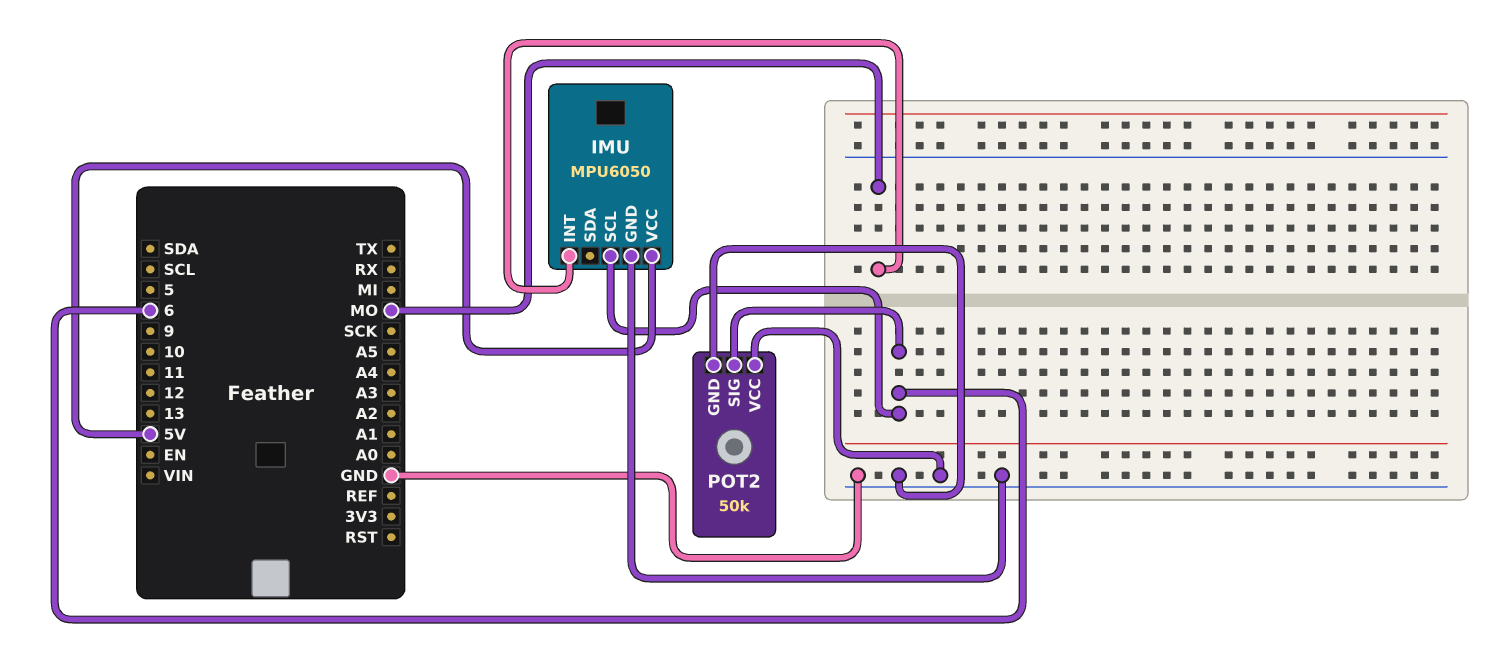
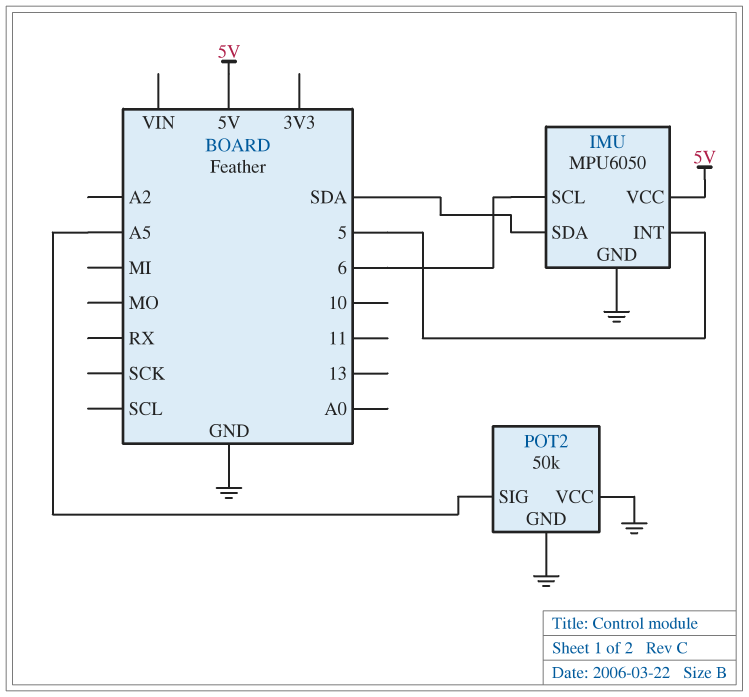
IMU pin INT: MO -> 5
IMU pin SDA: none -> SDA
POT2 pin SIG: 6 -> A5

